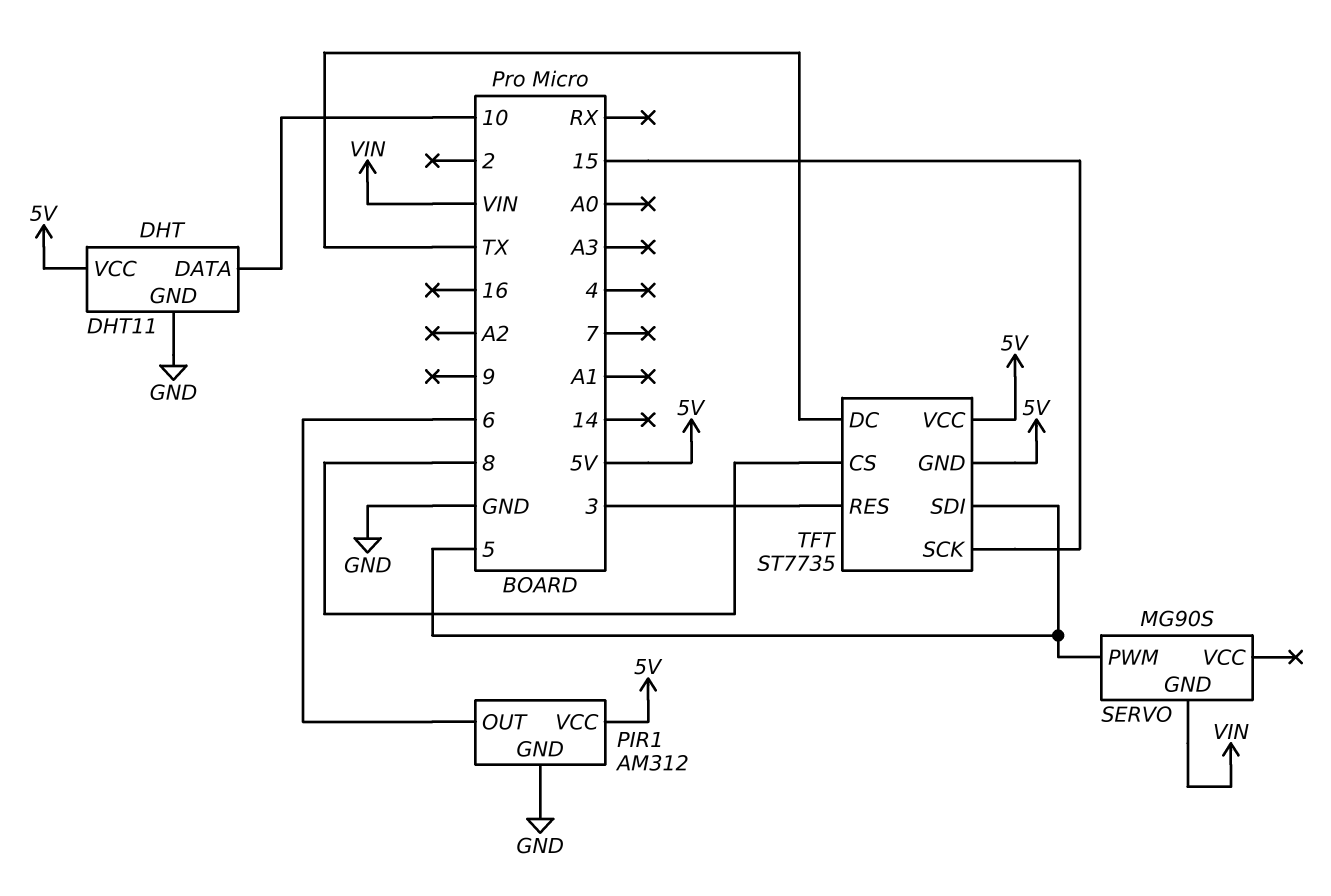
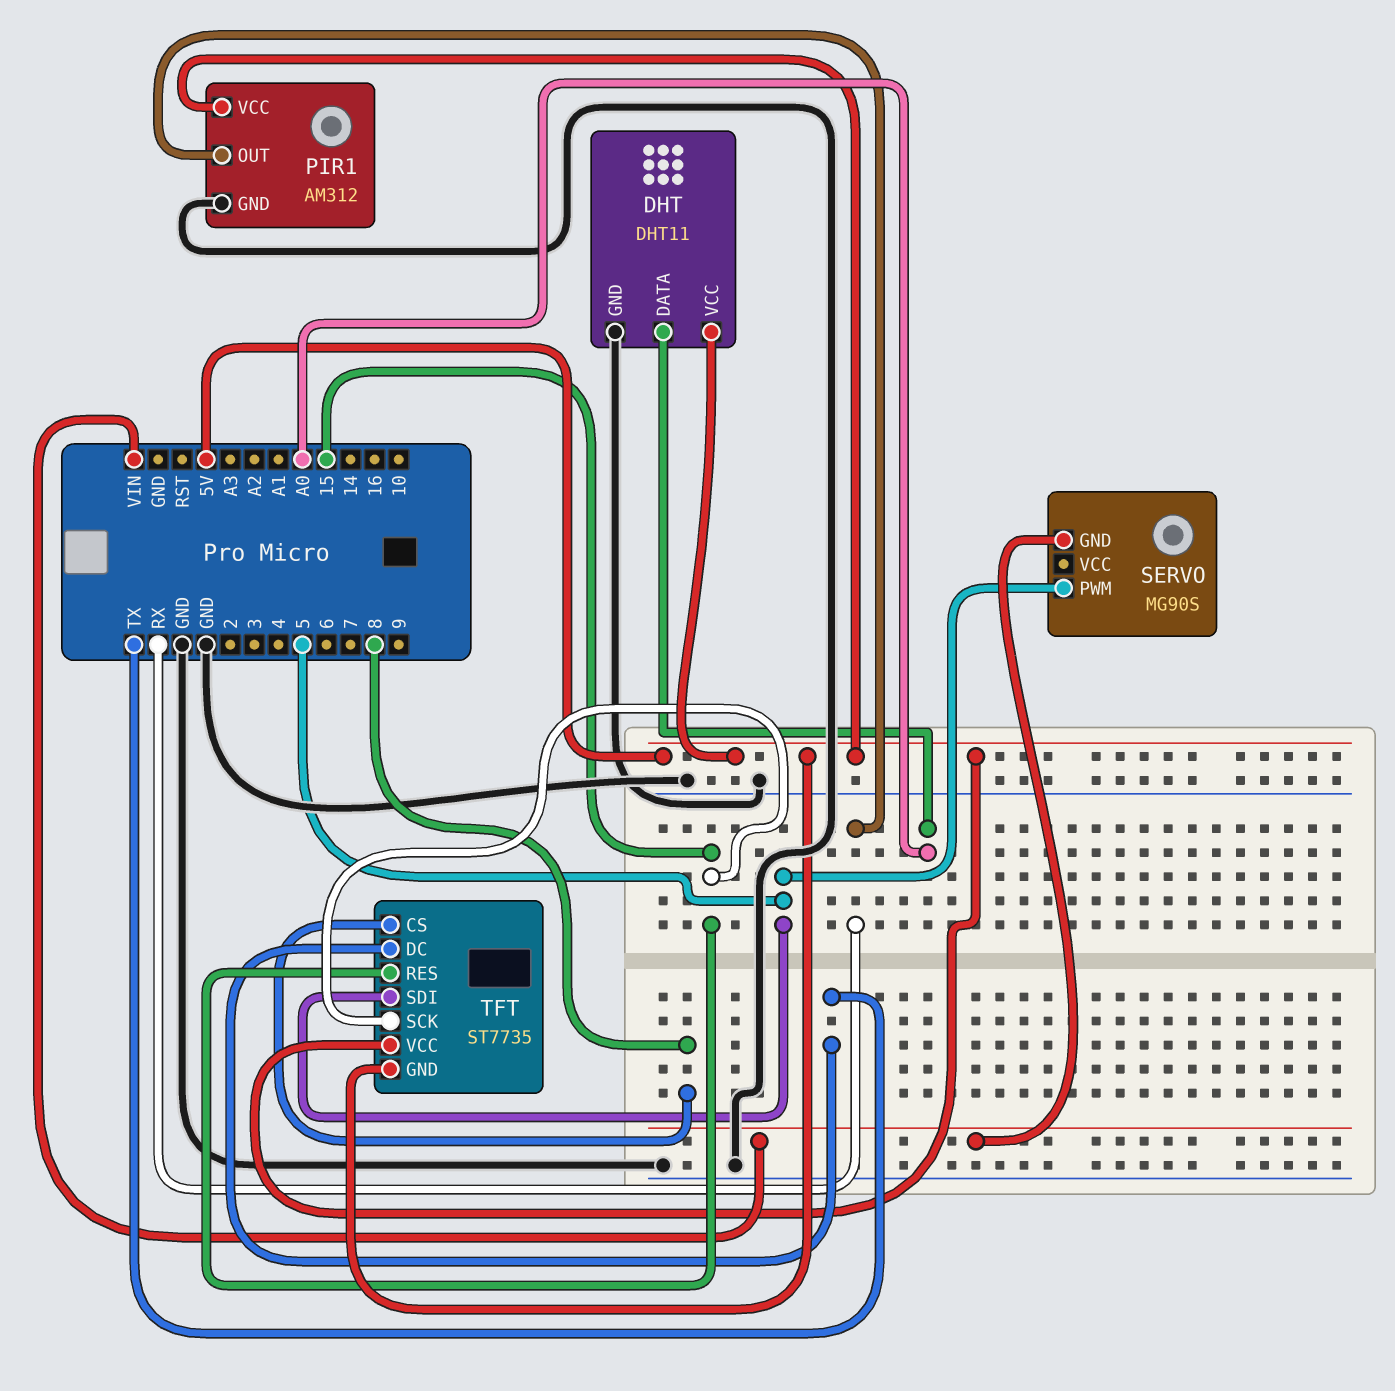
DHT pin DATA: 10 -> A0
PIR1 pin OUT: 6 -> RX
TFT pin RES: 3 -> 15

